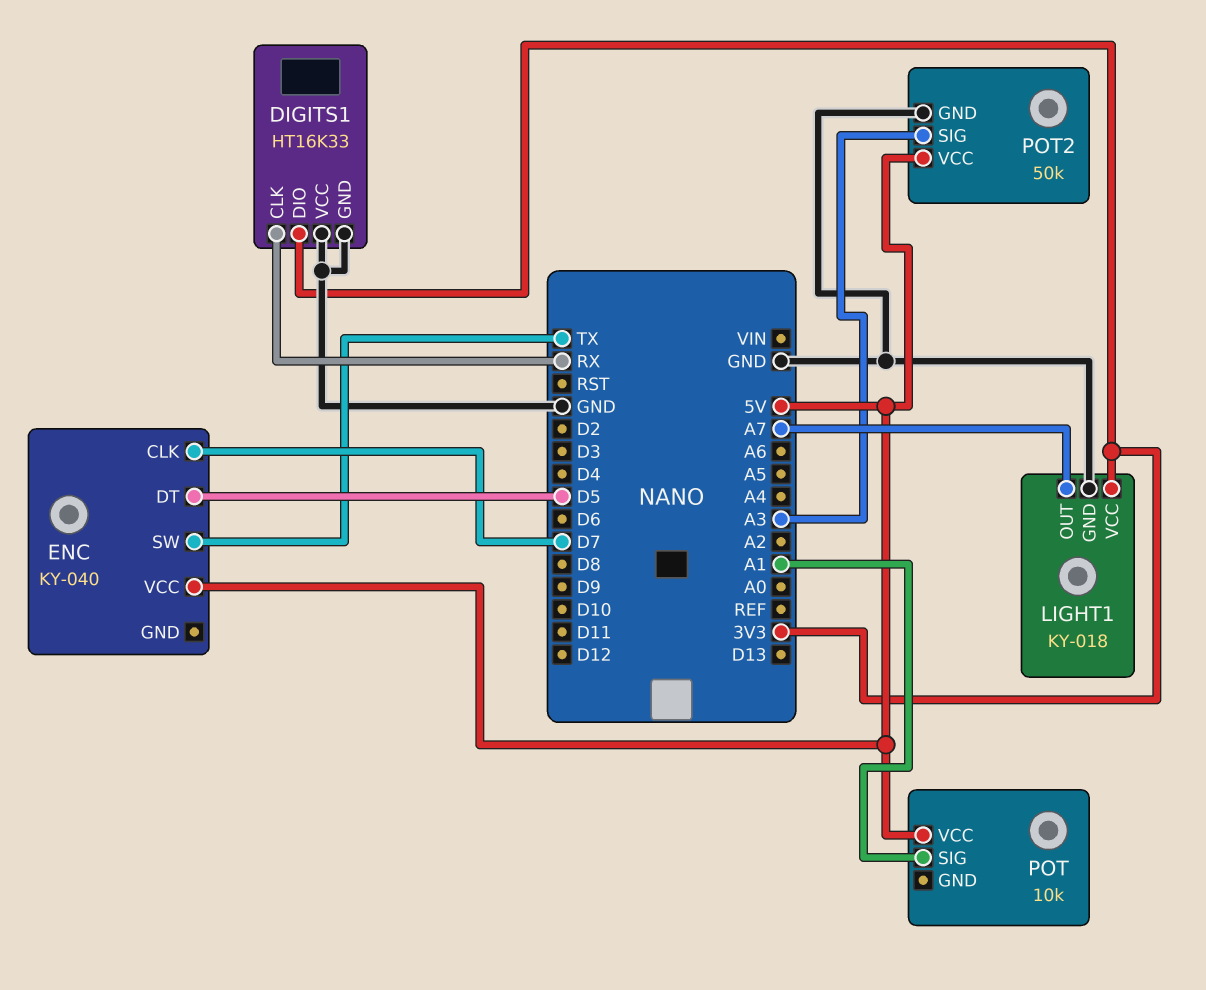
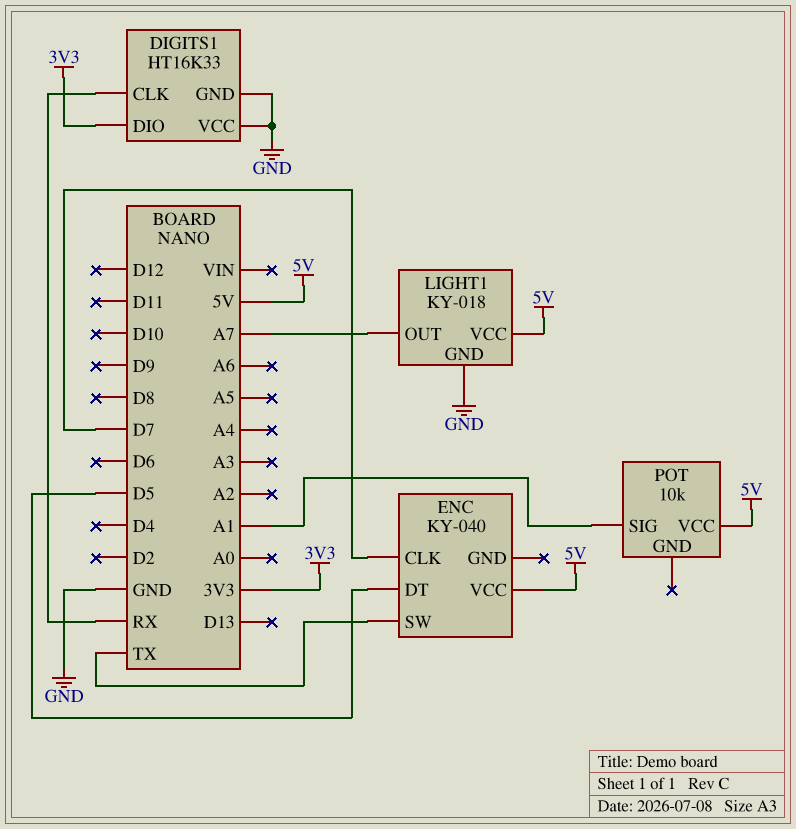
LIGHT1 pin VCC: 3V3 -> 5V
POT2: 50k -> none
POT2 pin GND: GND -> none
POT2 pin SIG: A3 -> none
POT2 pin VCC: 5V -> none

